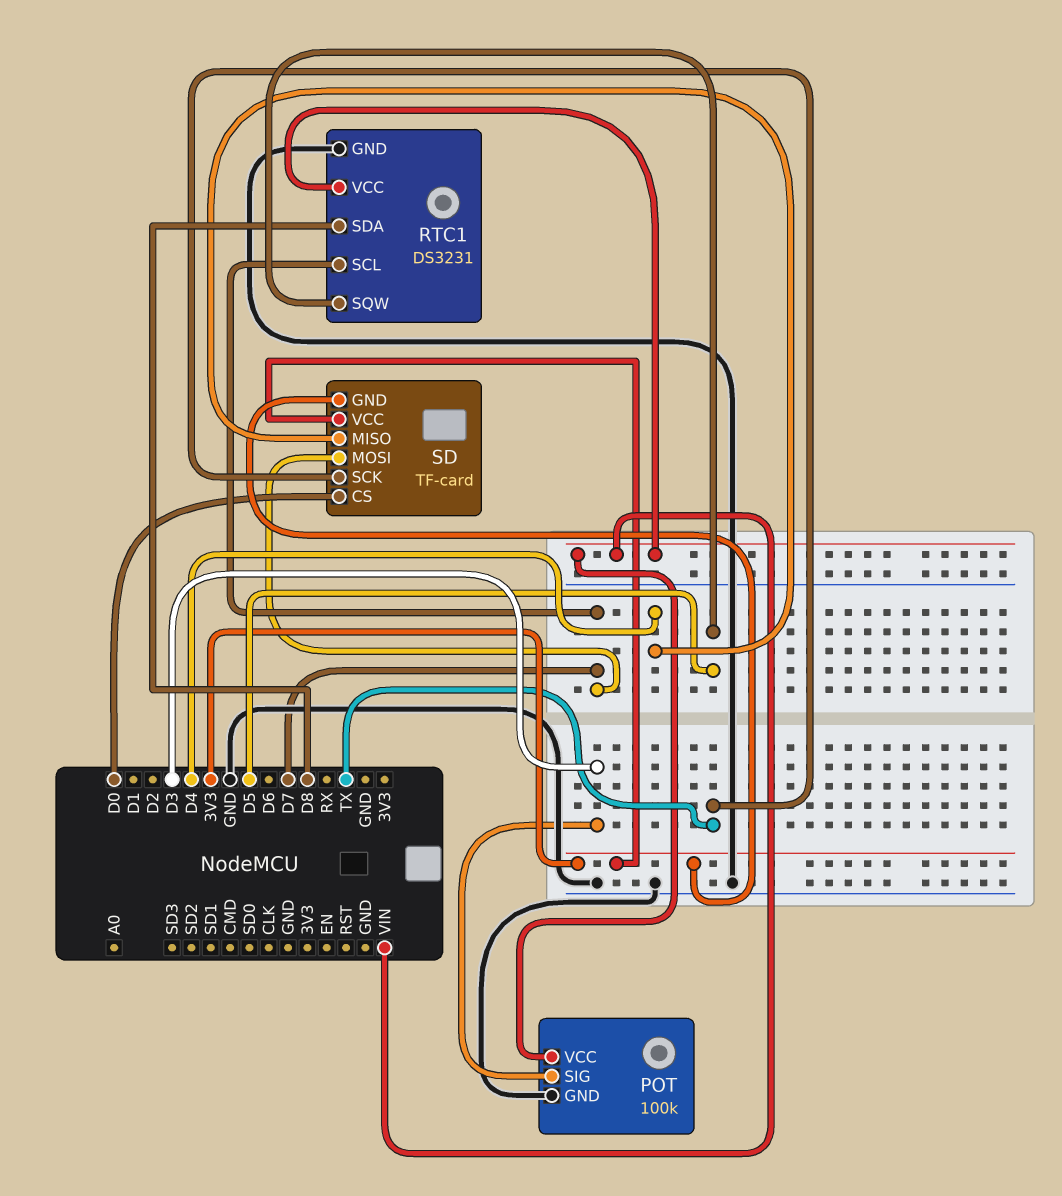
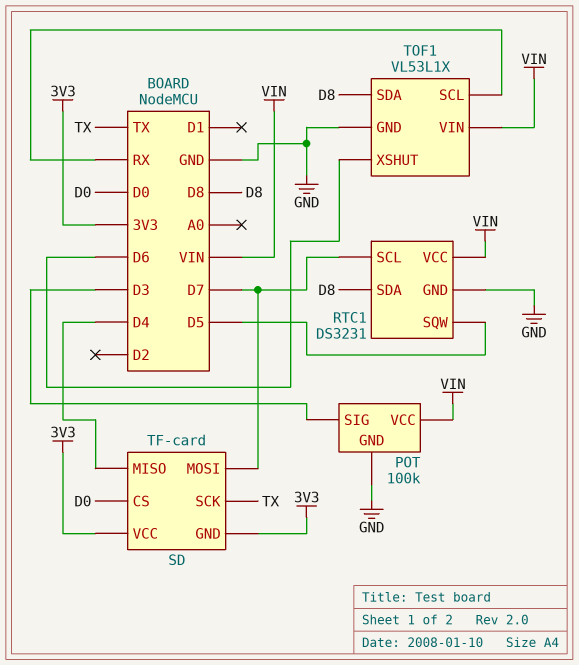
TOF1: none -> VL53L1X
TOF1 pin GND: none -> GND
TOF1 pin SCL: none -> RX
TOF1 pin SDA: none -> D8
TOF1 pin VIN: none -> VIN
TOF1 pin XSHUT: none -> D6

